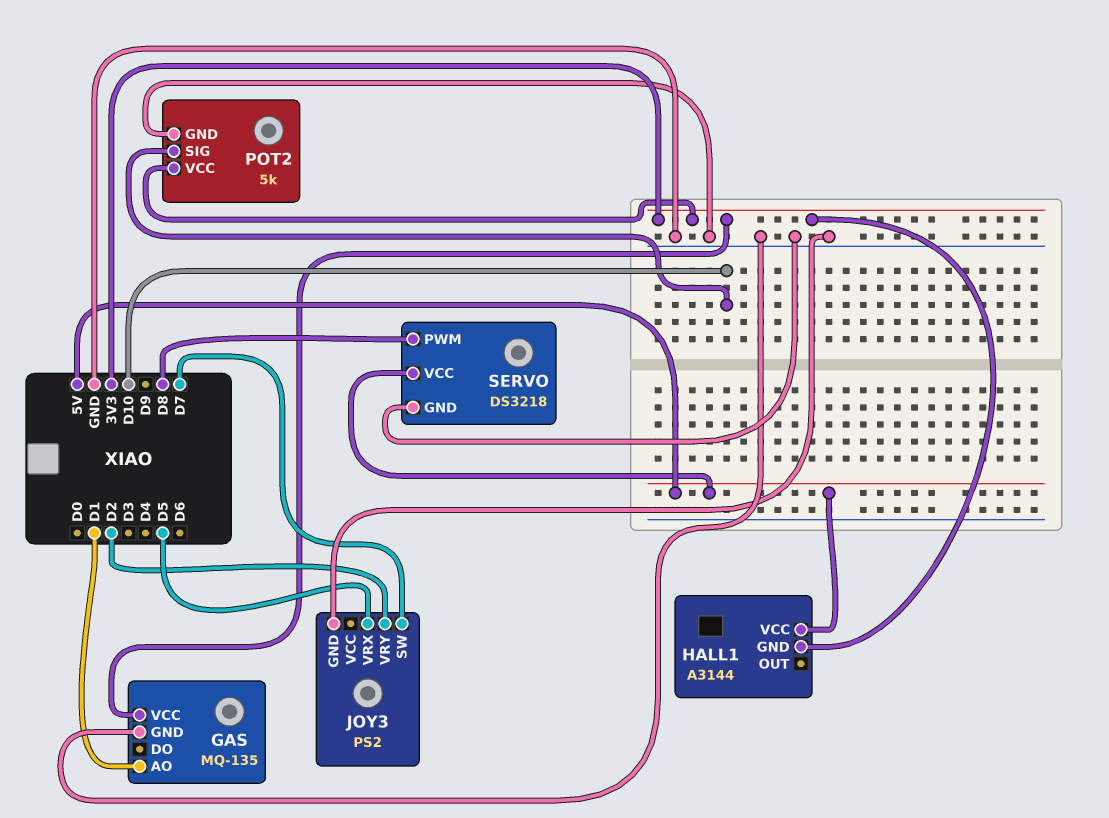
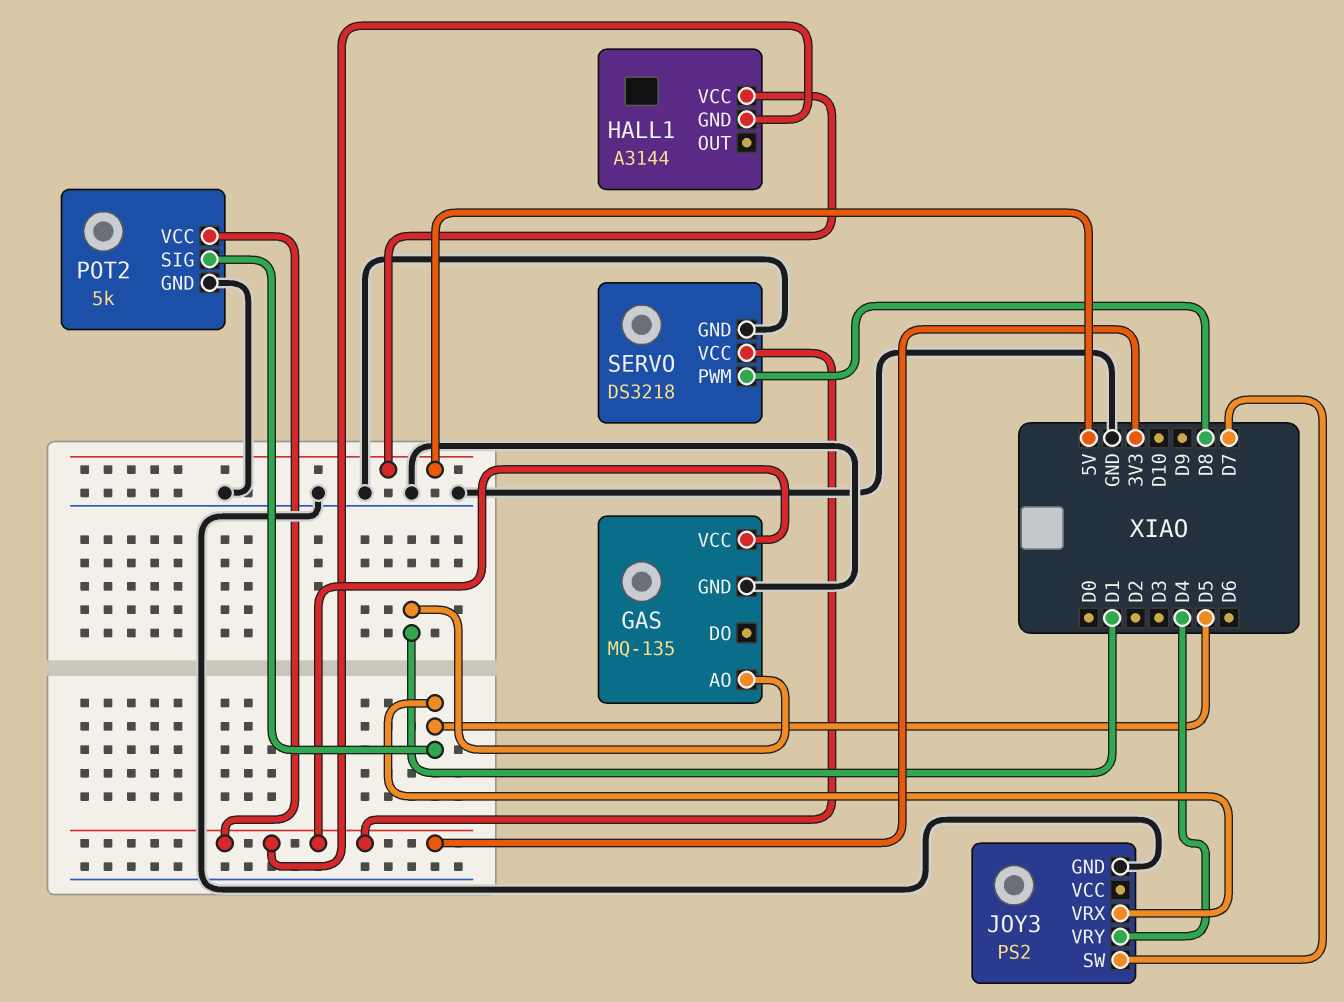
JOY3 pin VRY: D2 -> D4
POT2 pin SIG: D10 -> D5
SERVO pin VCC: 5V -> 3V3

